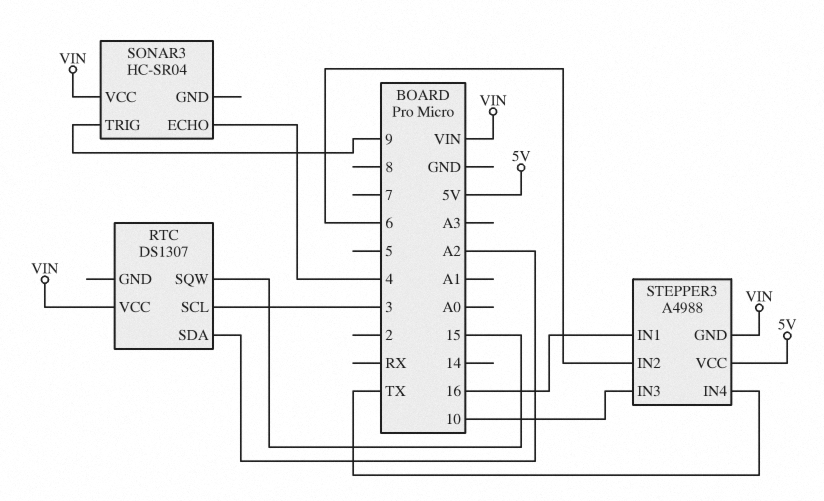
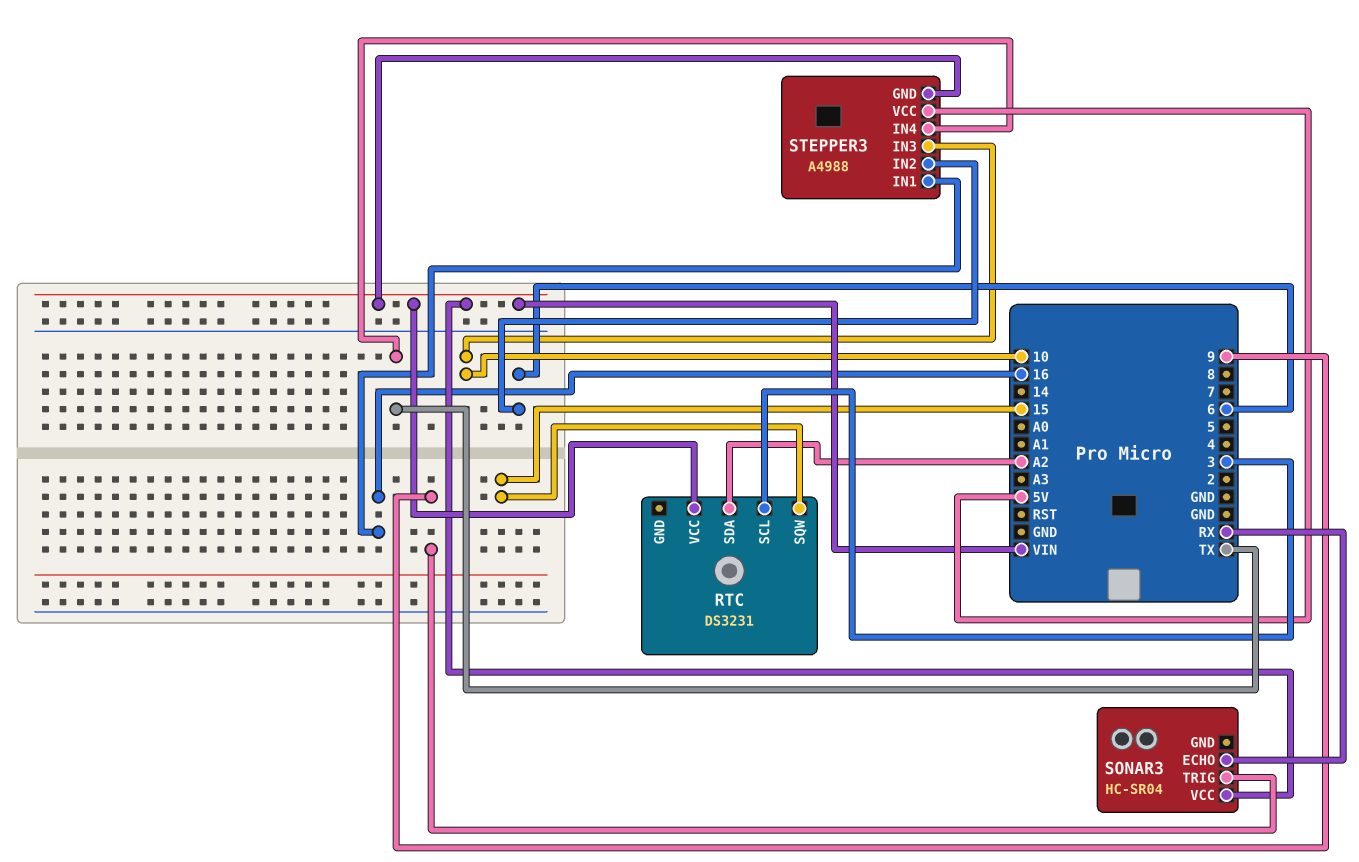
RTC: DS1307 -> DS3231
SONAR3 pin ECHO: 4 -> RX

